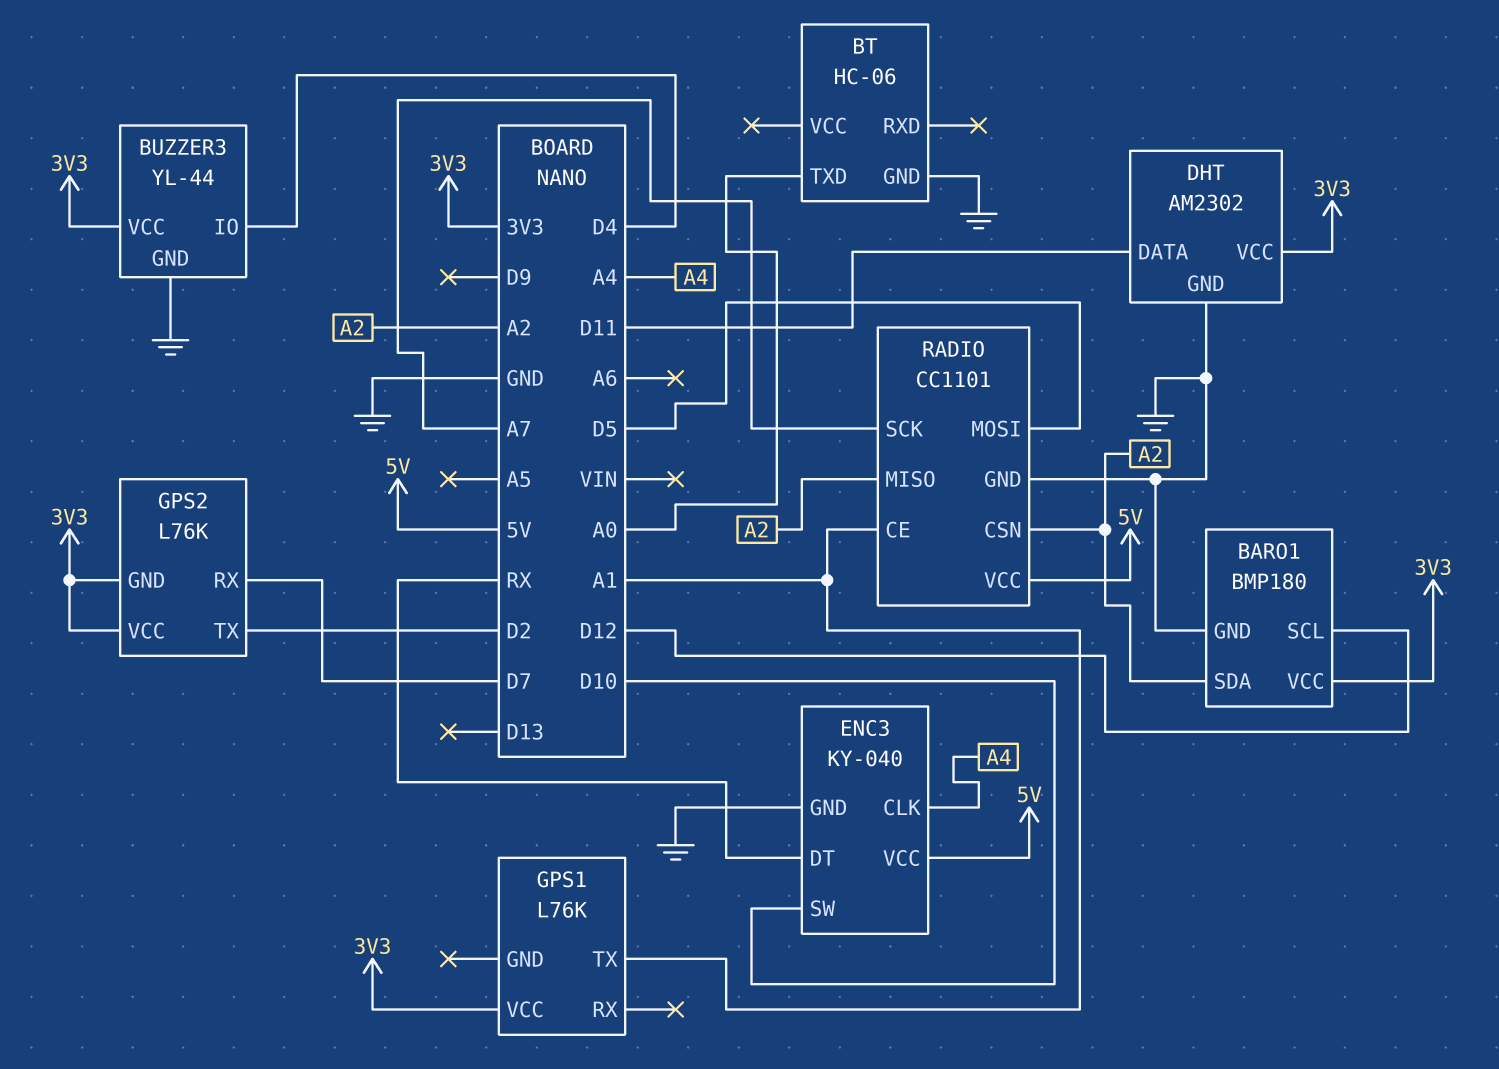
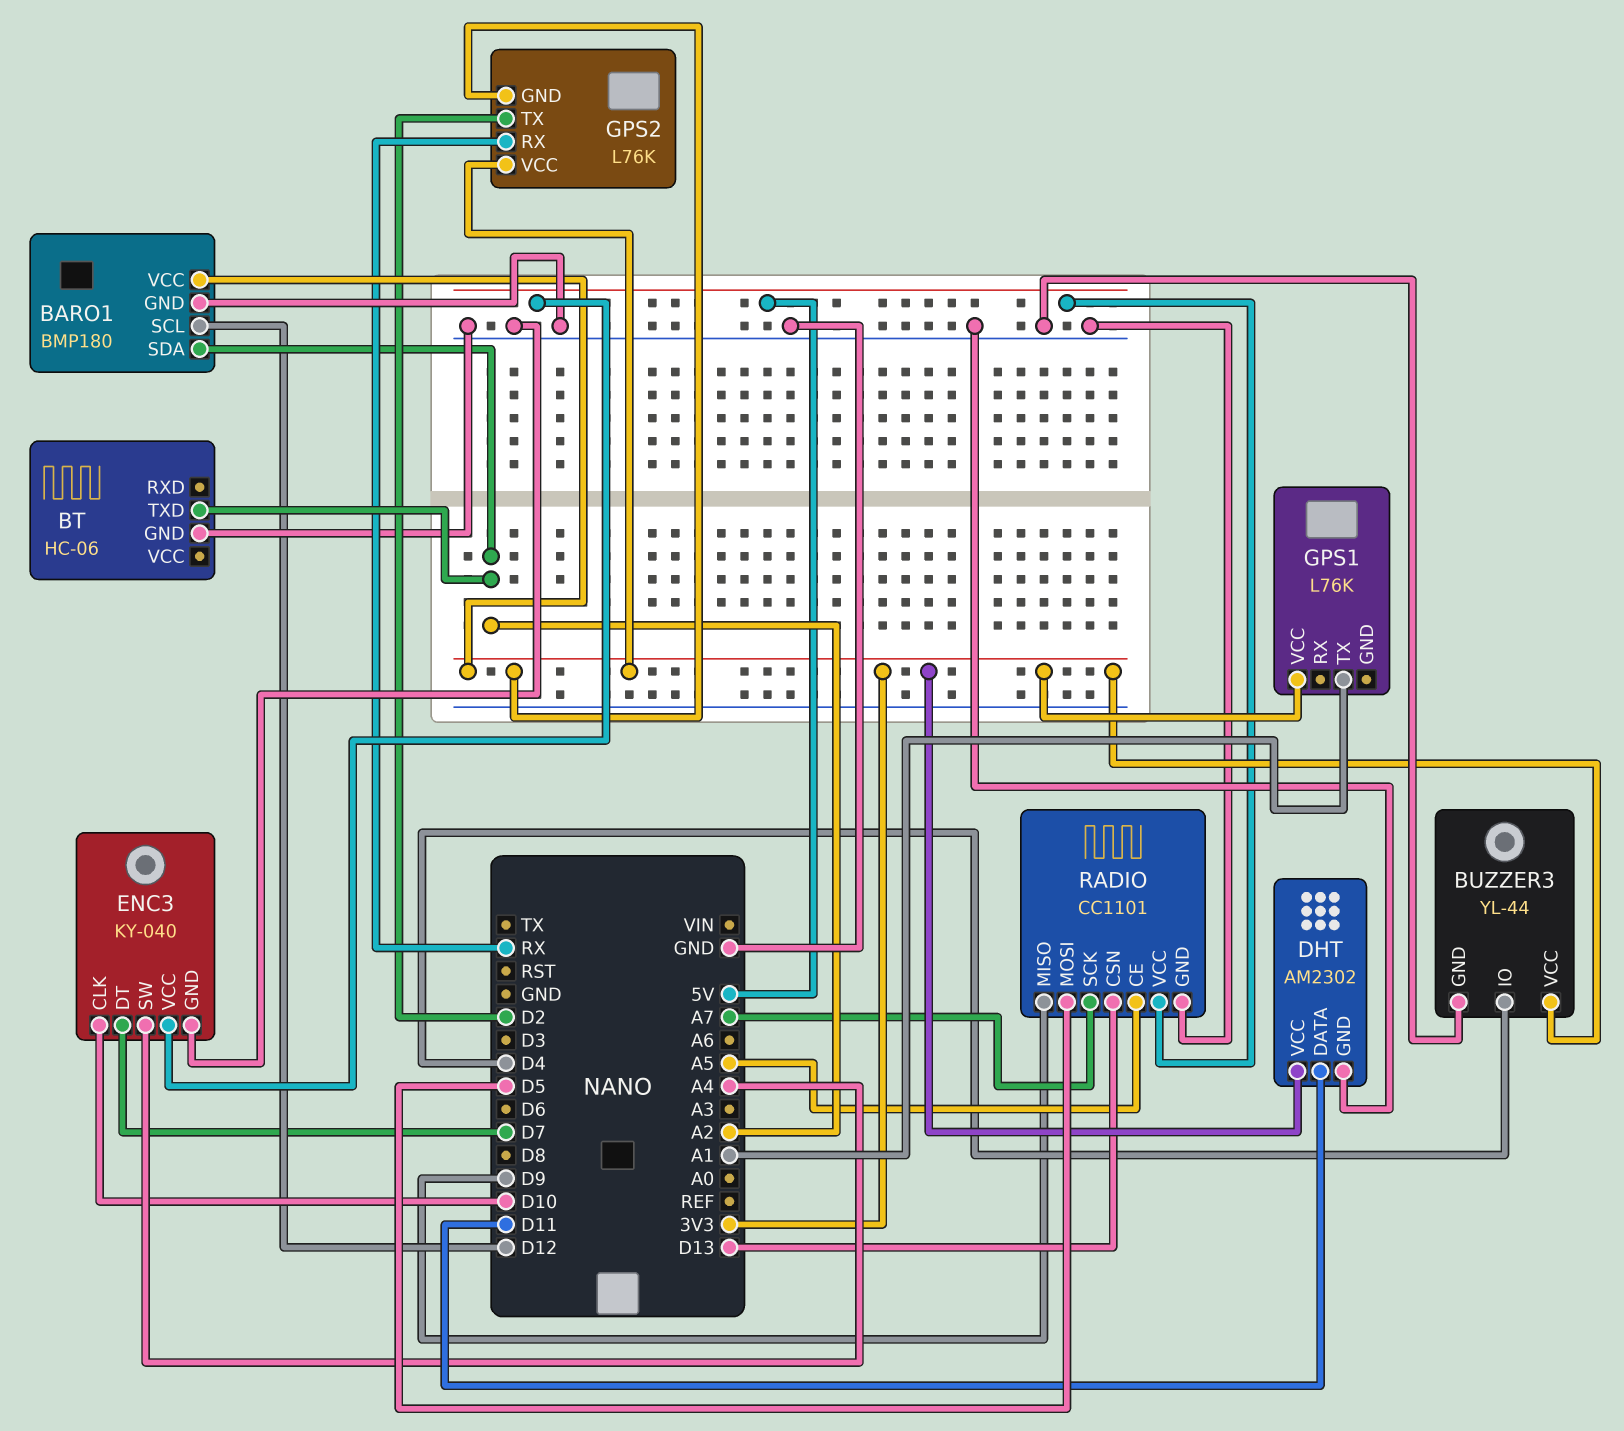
BT pin TXD: A0 -> A2
ENC3 pin CLK: A4 -> D10
ENC3 pin DT: RX -> D7
ENC3 pin SW: D10 -> A4
GPS2 pin RX: D7 -> RX
RADIO pin CE: A1 -> A5
RADIO pin CSN: A2 -> D13
RADIO pin MISO: A2 -> D9

